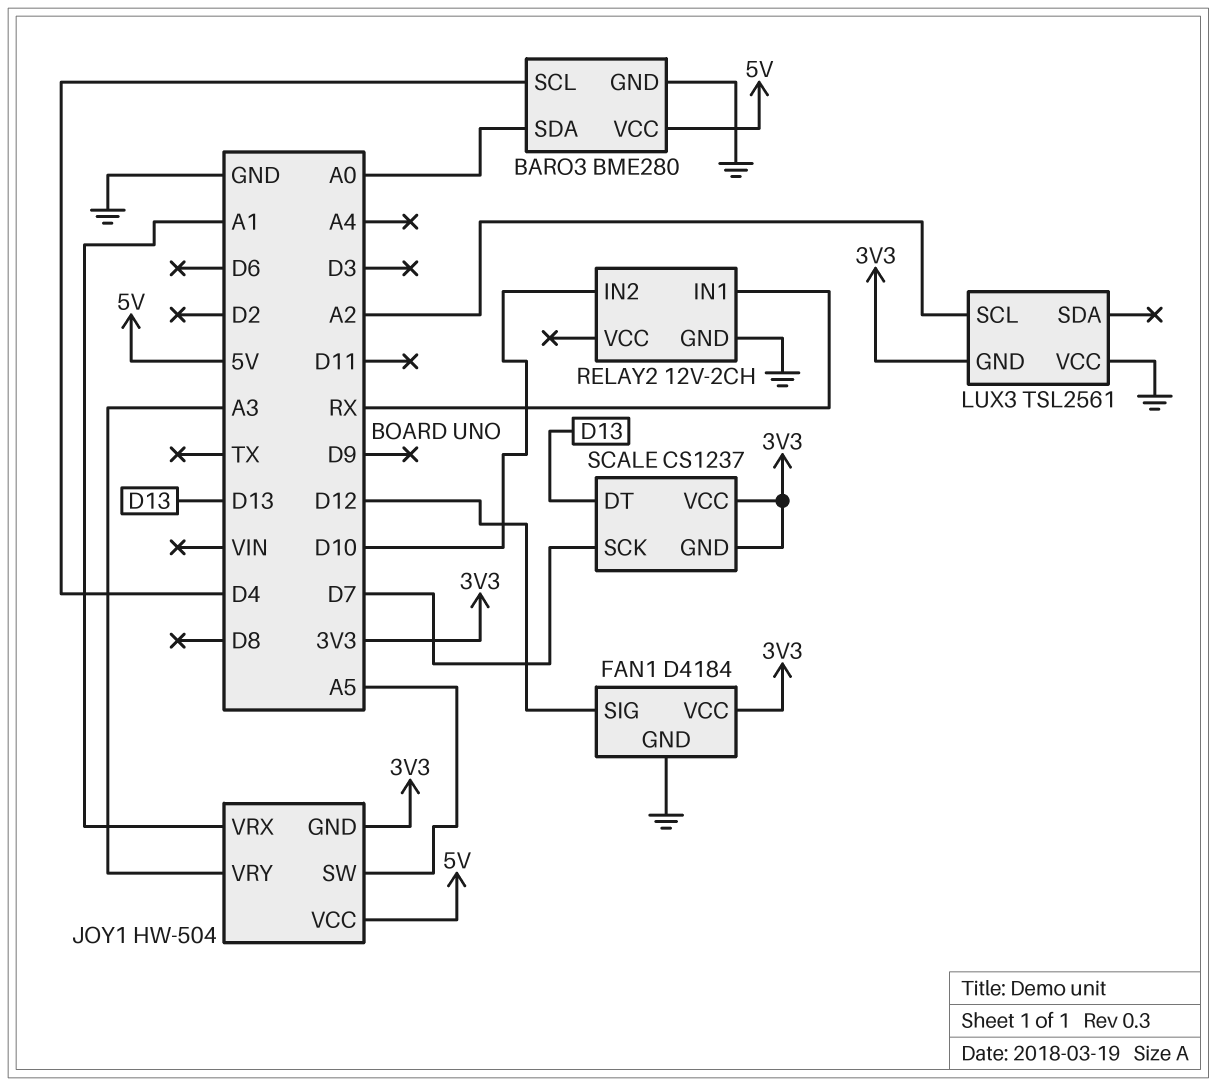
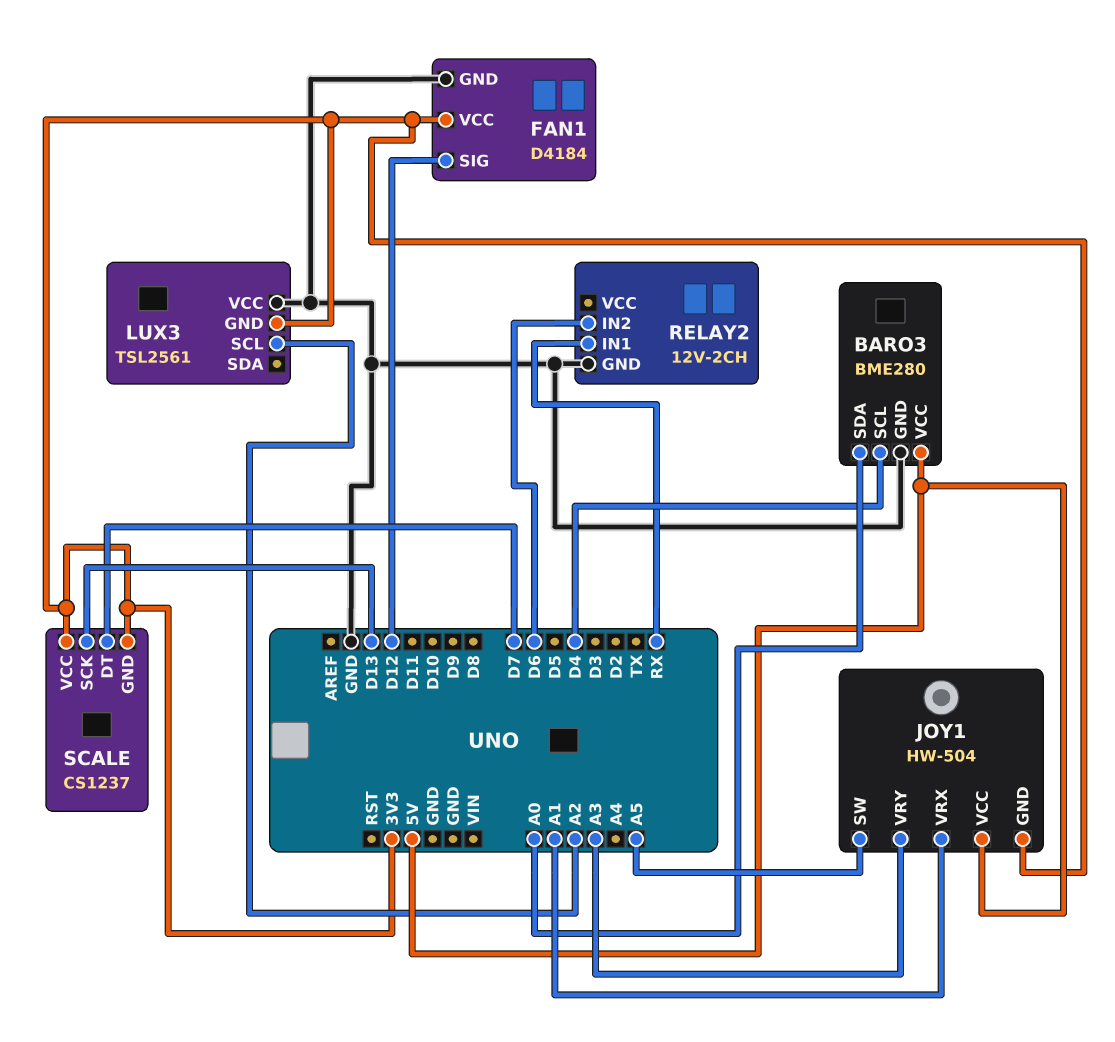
RELAY2 pin IN2: D10 -> D6
SCALE pin DT: D13 -> D7
SCALE pin SCK: D7 -> D13

